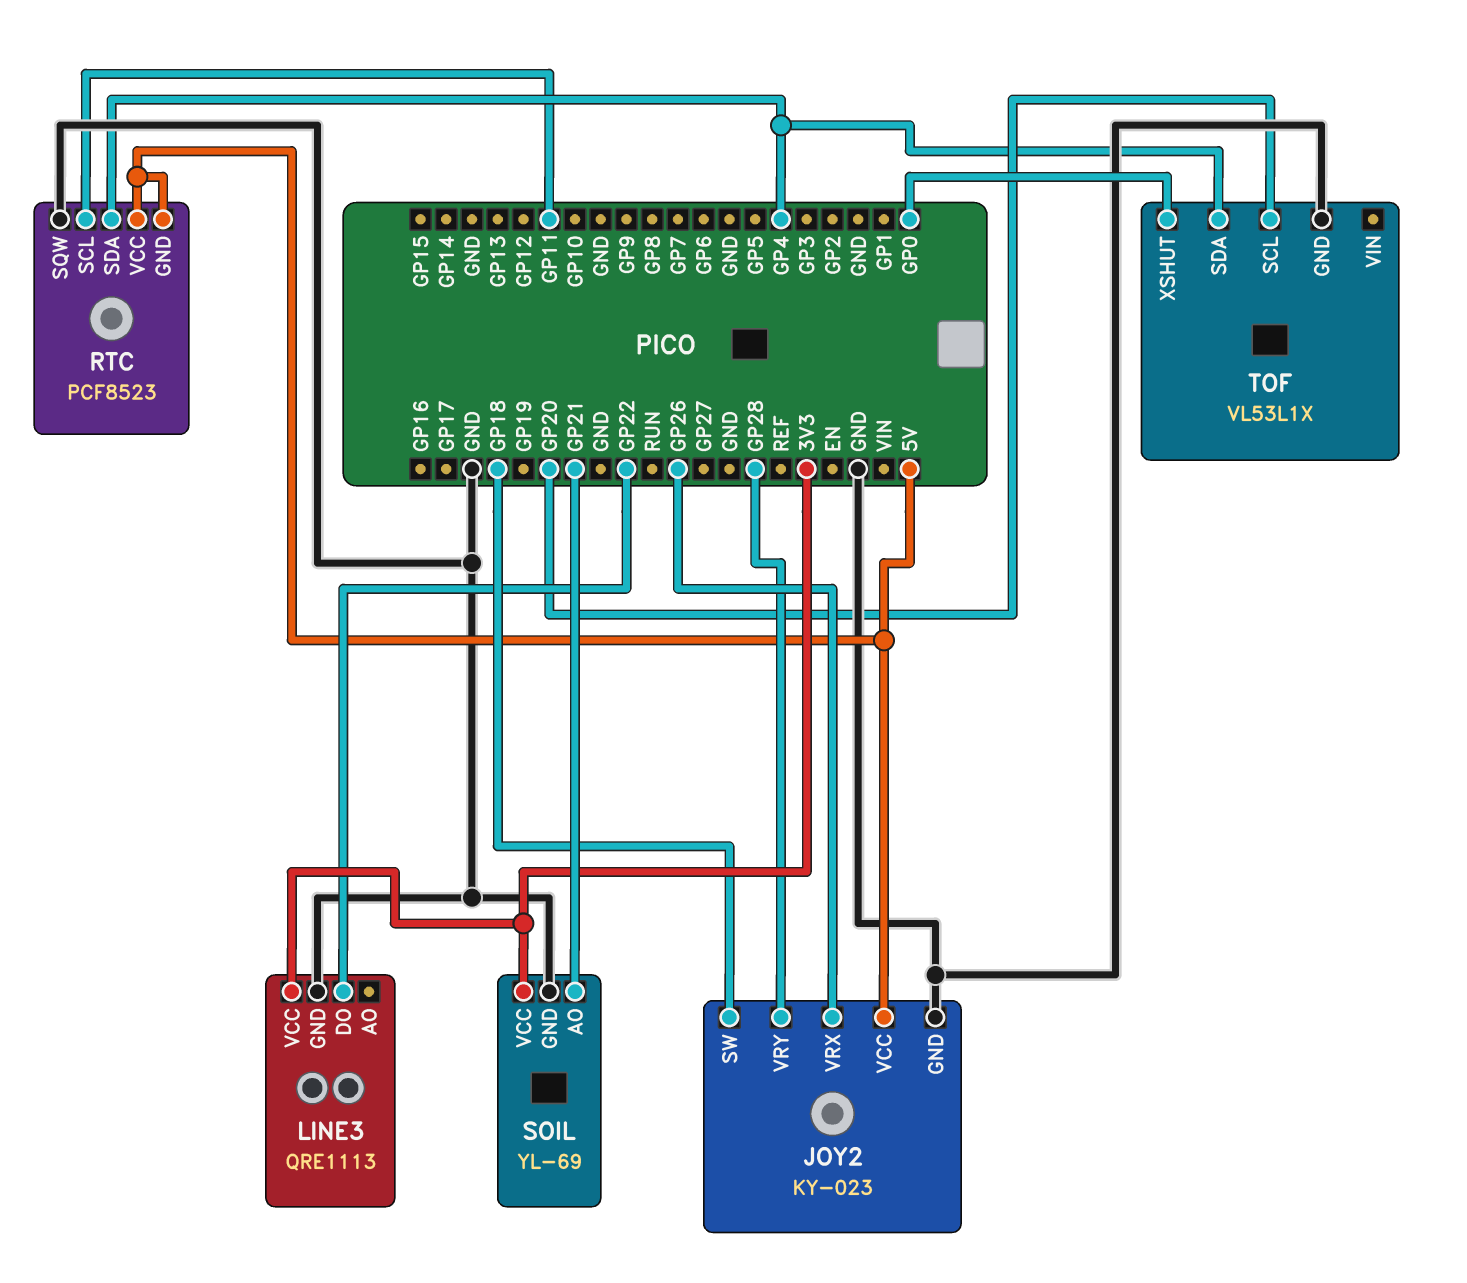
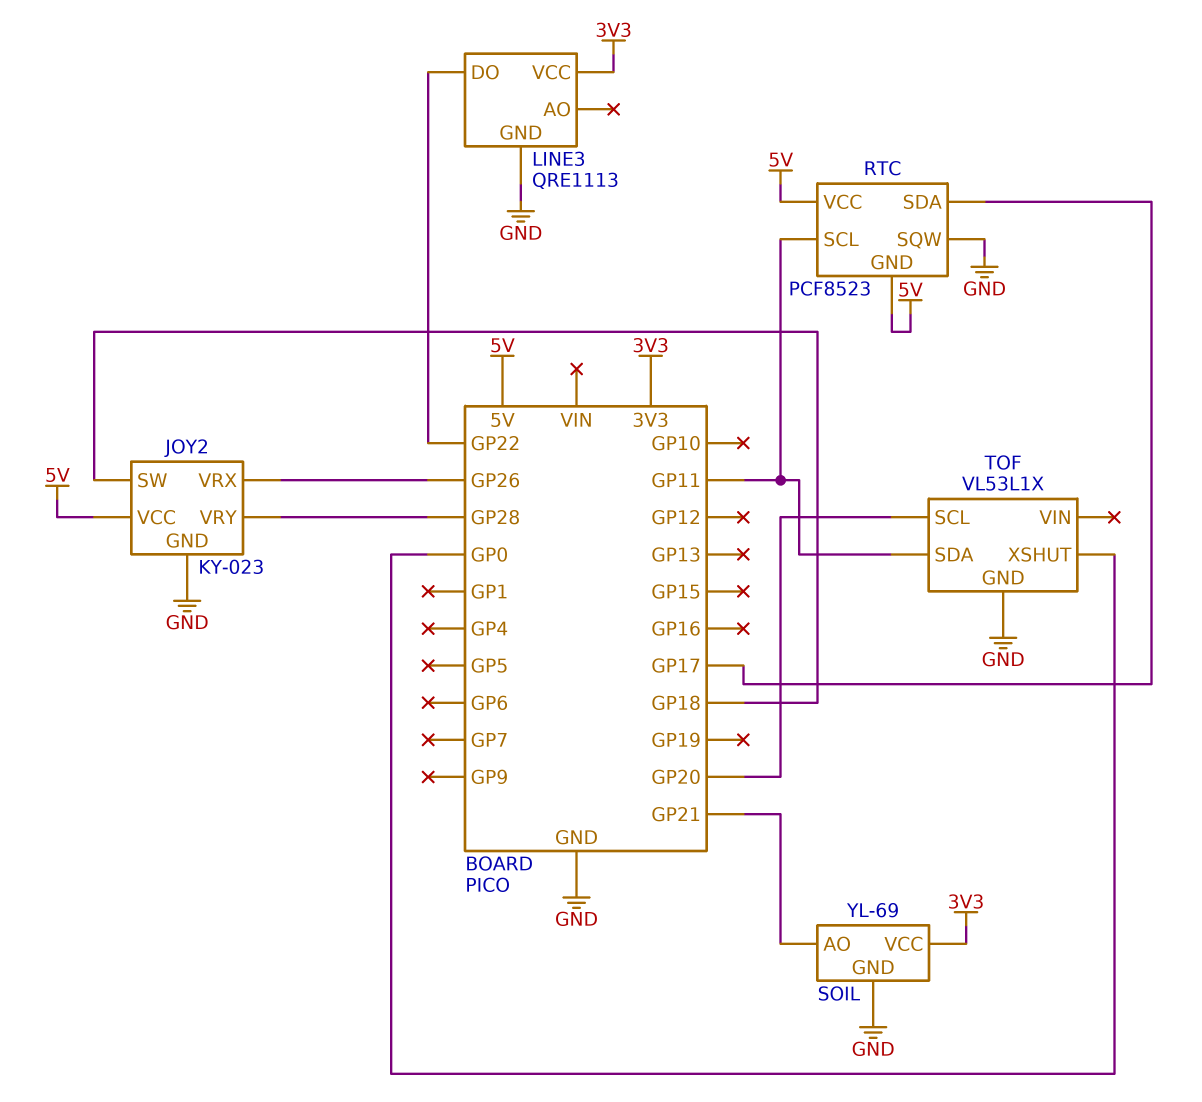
RTC pin SDA: GP4 -> GP17
TOF pin SDA: GP4 -> GP11

